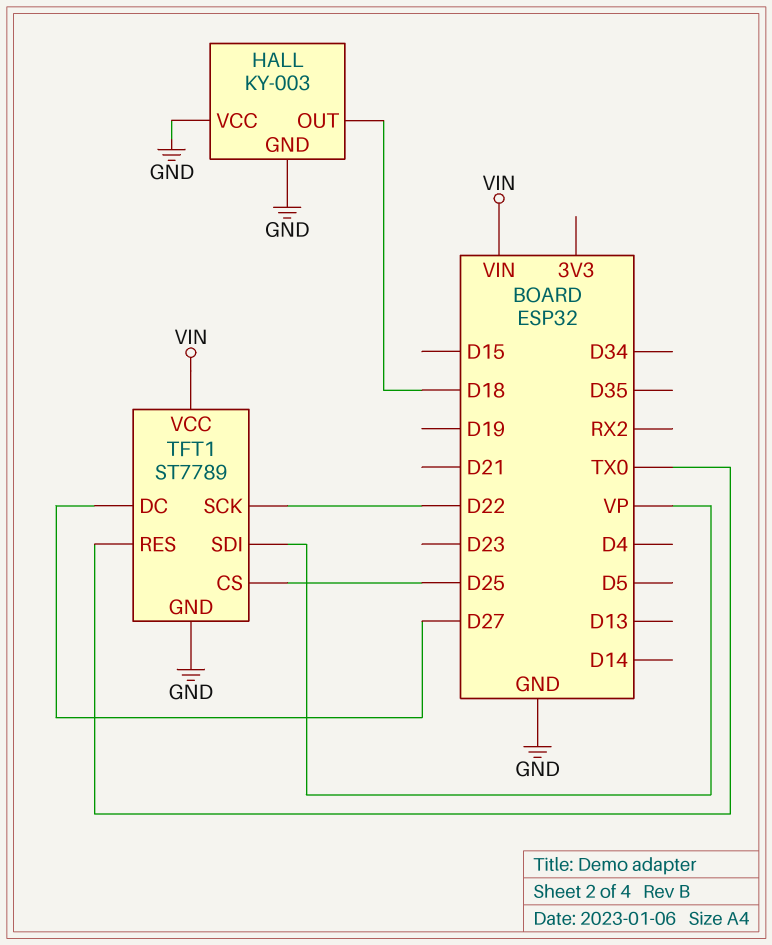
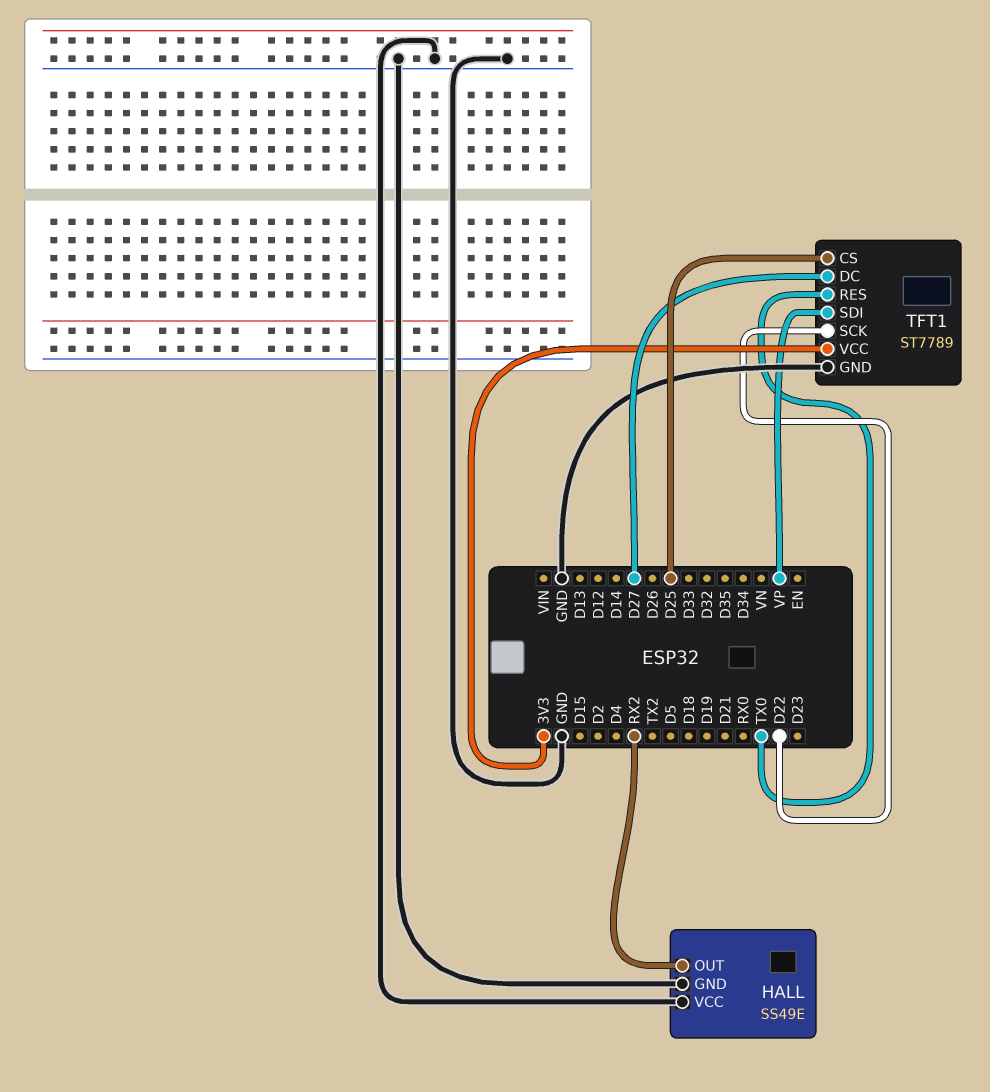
HALL: KY-003 -> SS49E
HALL pin OUT: D18 -> RX2
TFT1 pin VCC: VIN -> 3V3

